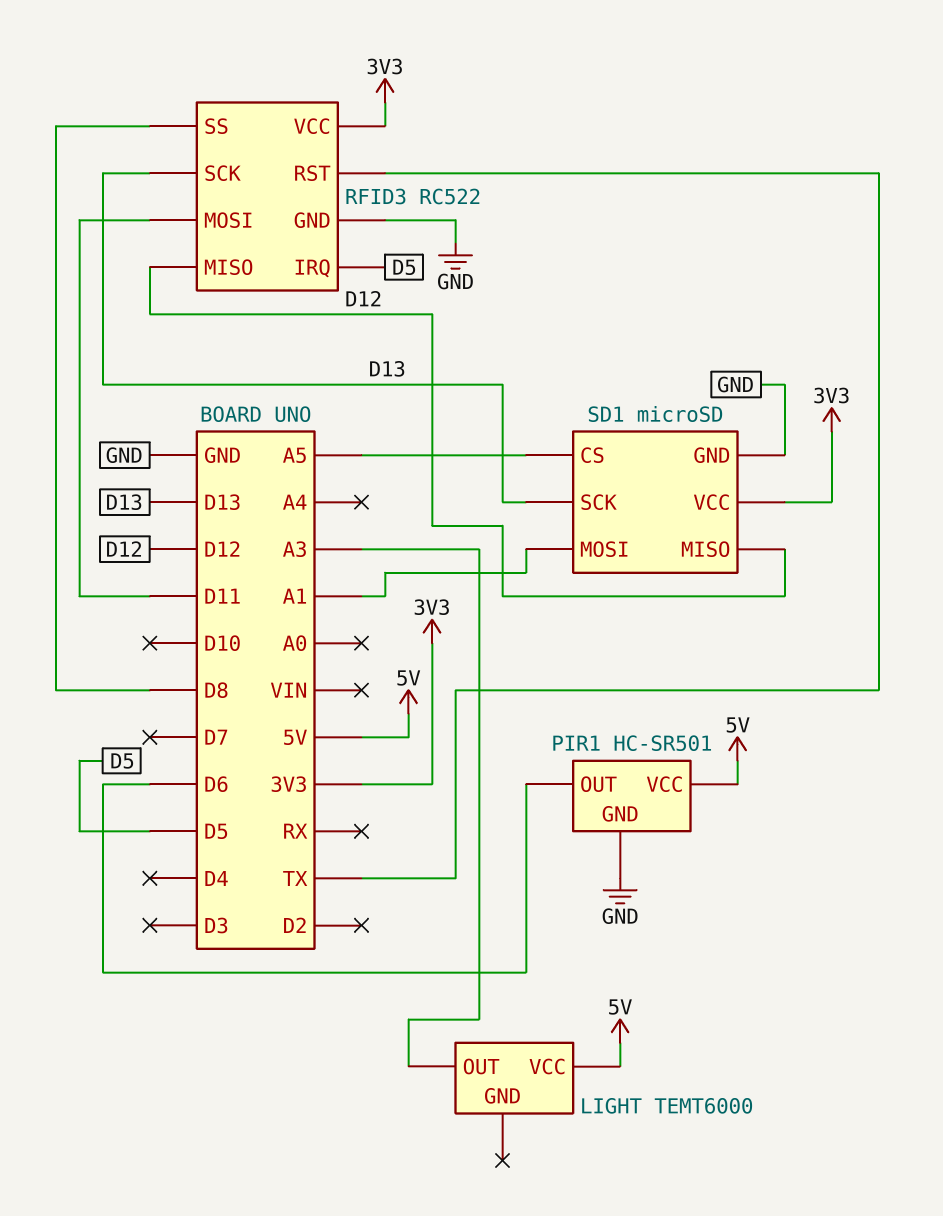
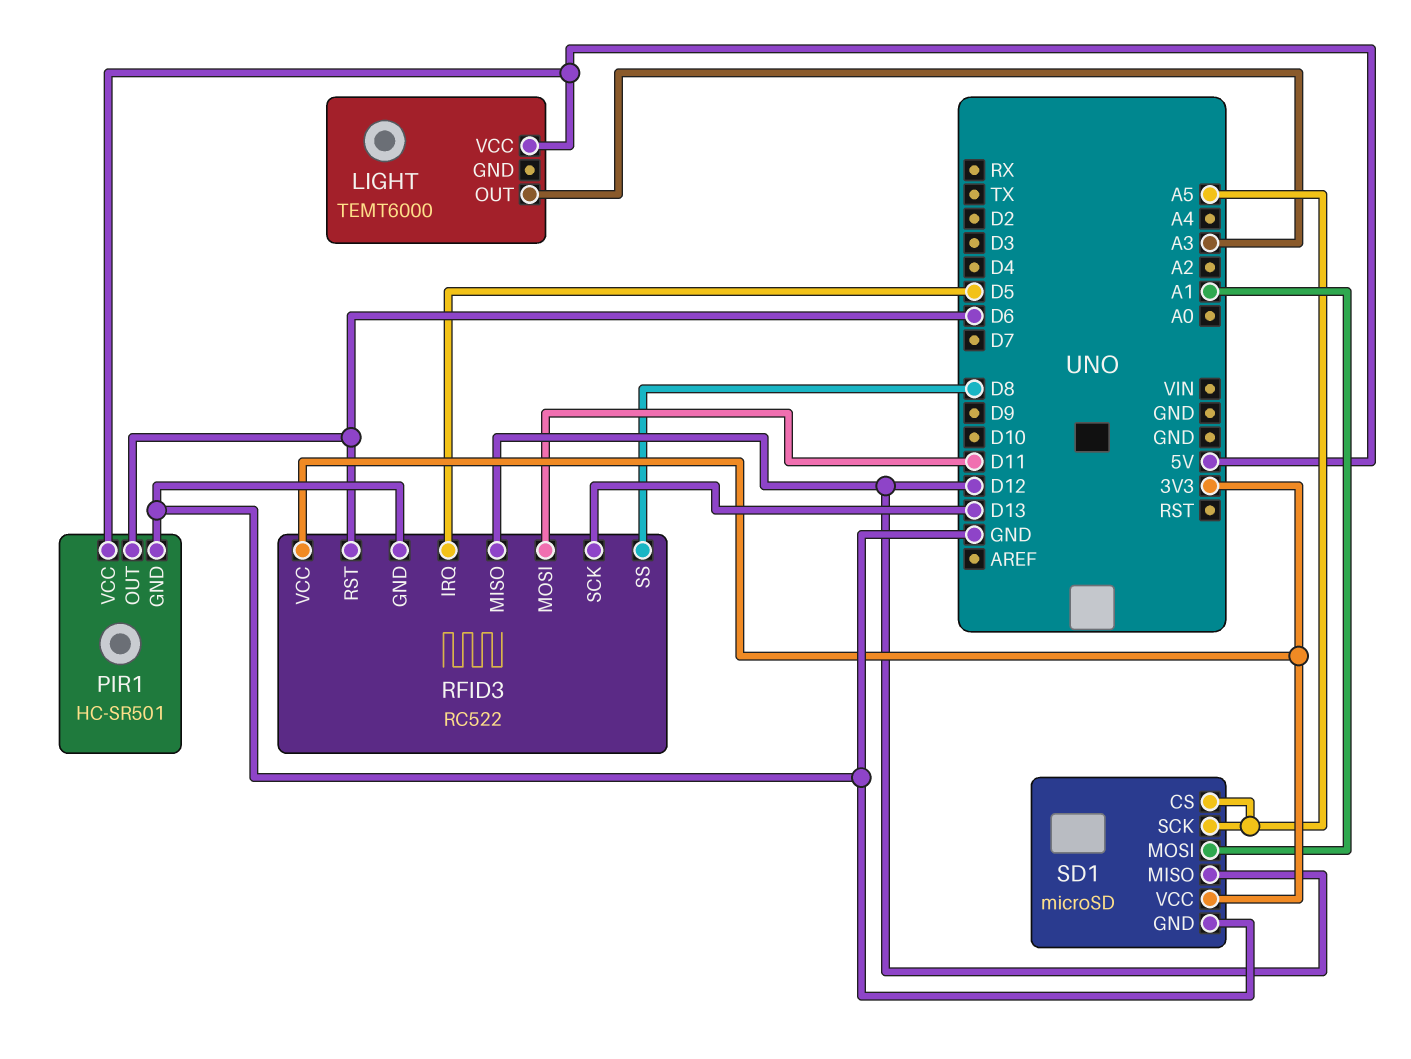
RFID3 pin RST: TX -> D6
SD1 pin SCK: D13 -> A5

